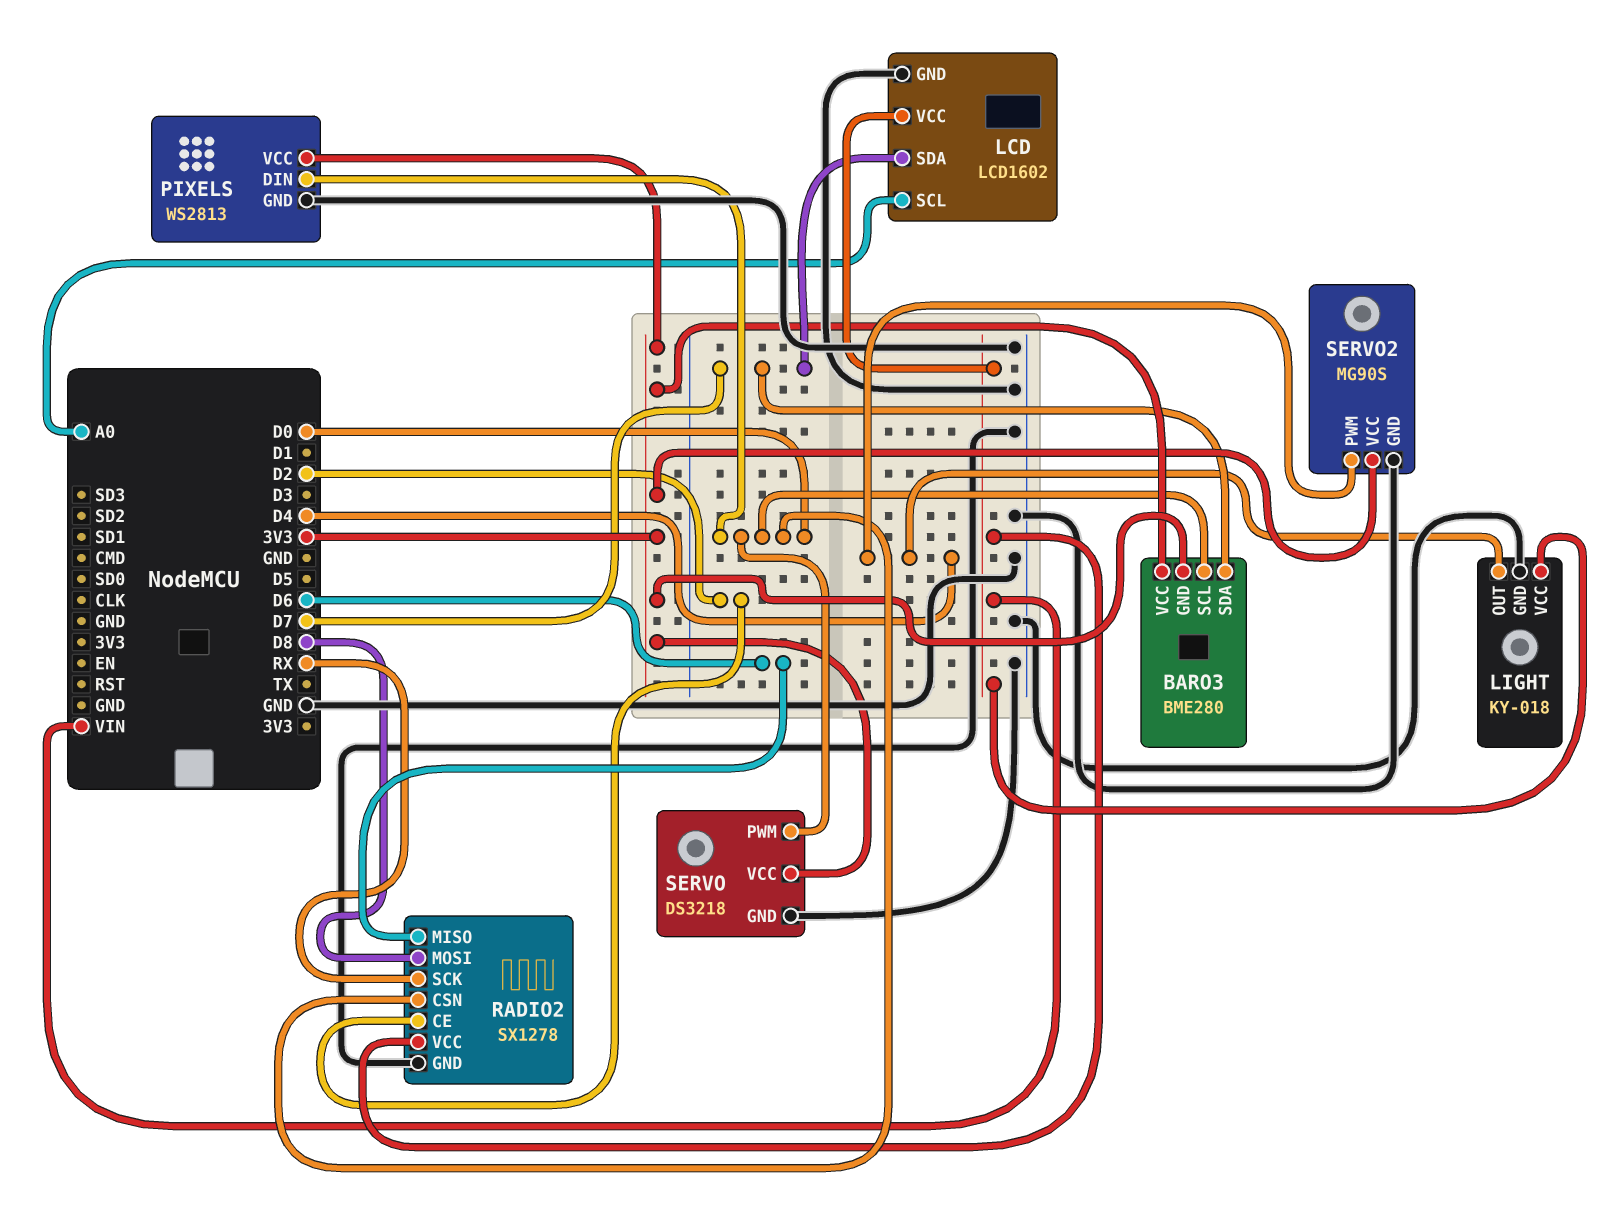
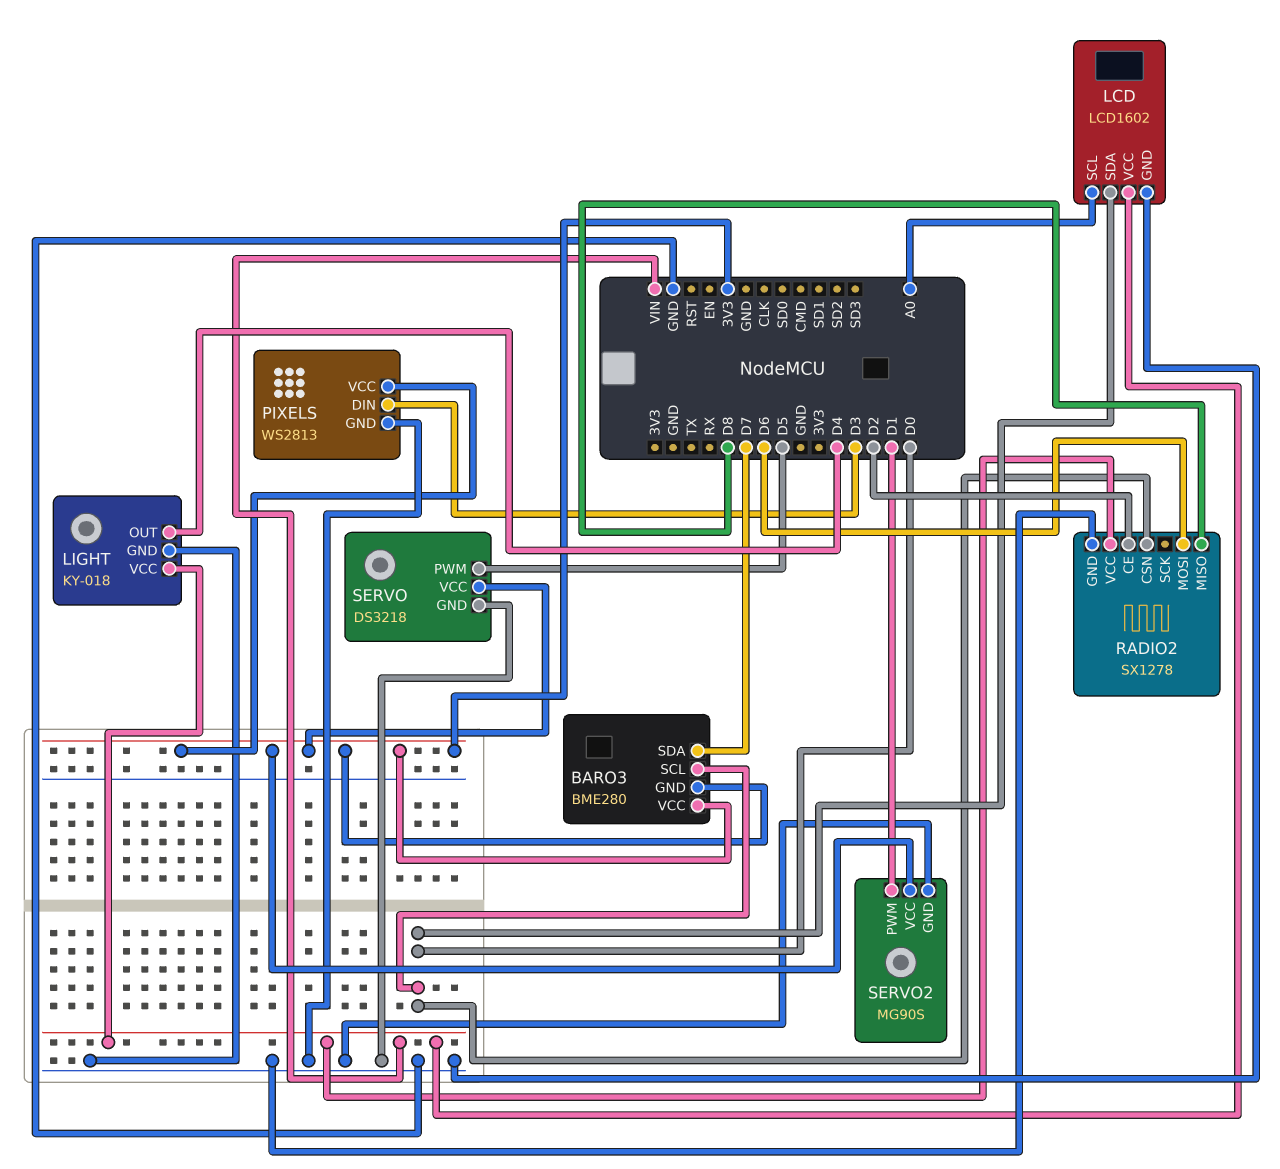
LCD pin SDA: D7 -> D0
PIXELS pin DIN: D0 -> D3
RADIO2 pin MISO: D6 -> D8
RADIO2 pin MOSI: D8 -> D6
RADIO2 pin SCK: RX -> none
SERVO pin PWM: D0 -> D5
SERVO2 pin PWM: D4 -> D1

